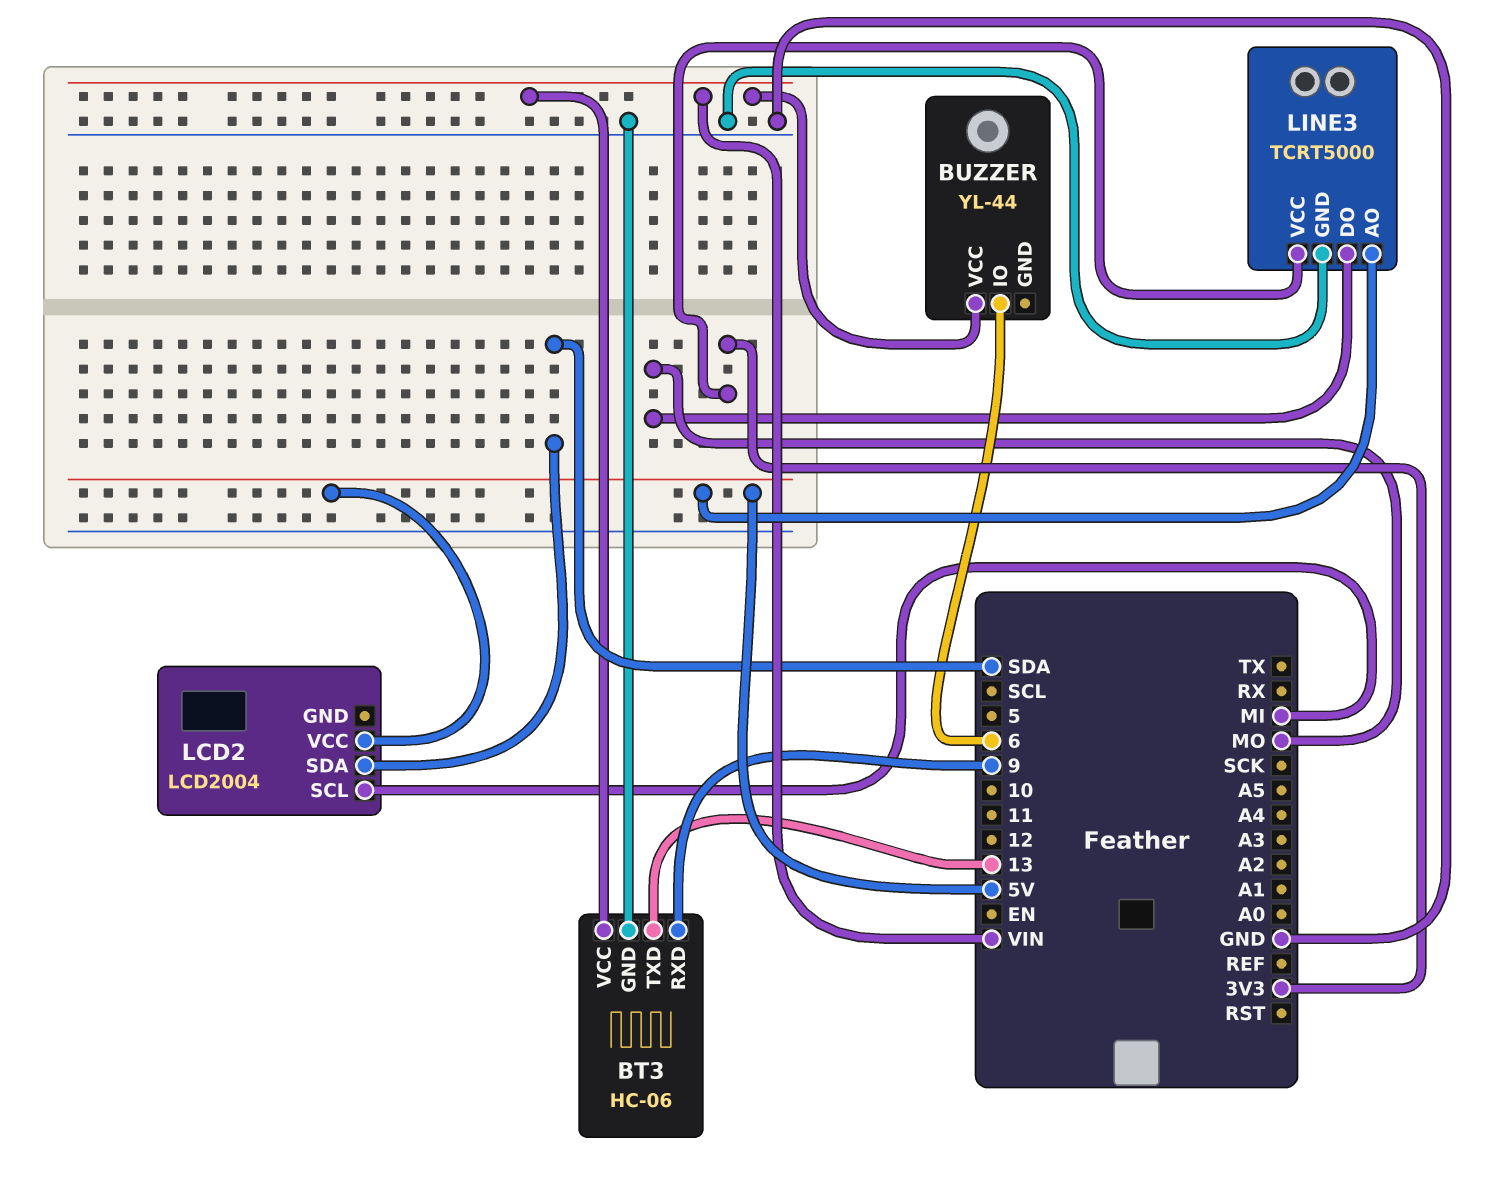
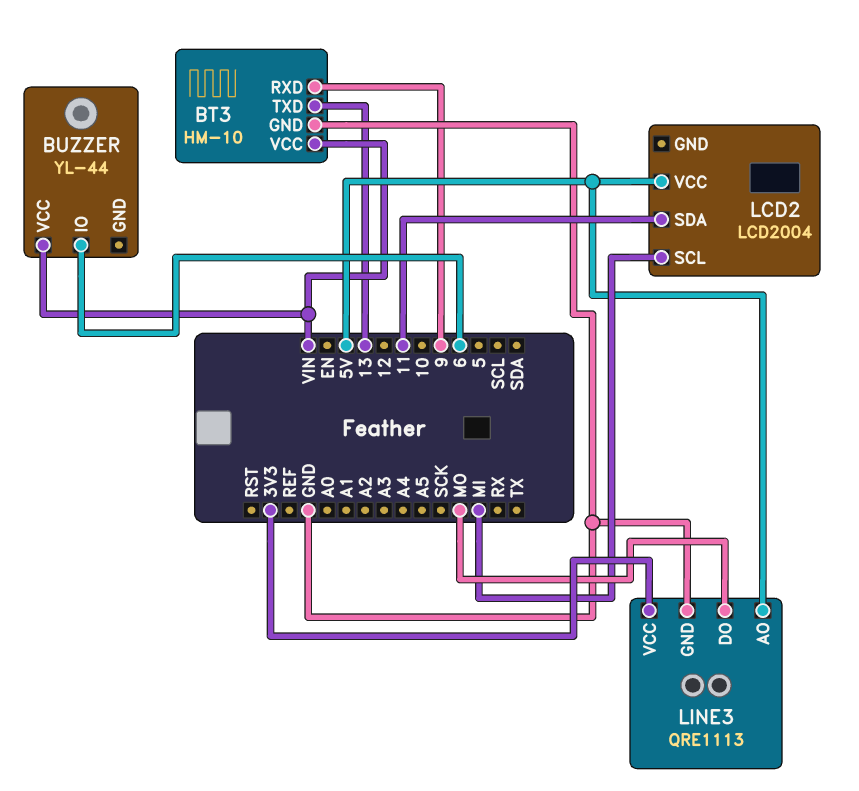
BT3: HC-06 -> HM-10
LCD2 pin SDA: SDA -> 11
LINE3: TCRT5000 -> QRE1113

